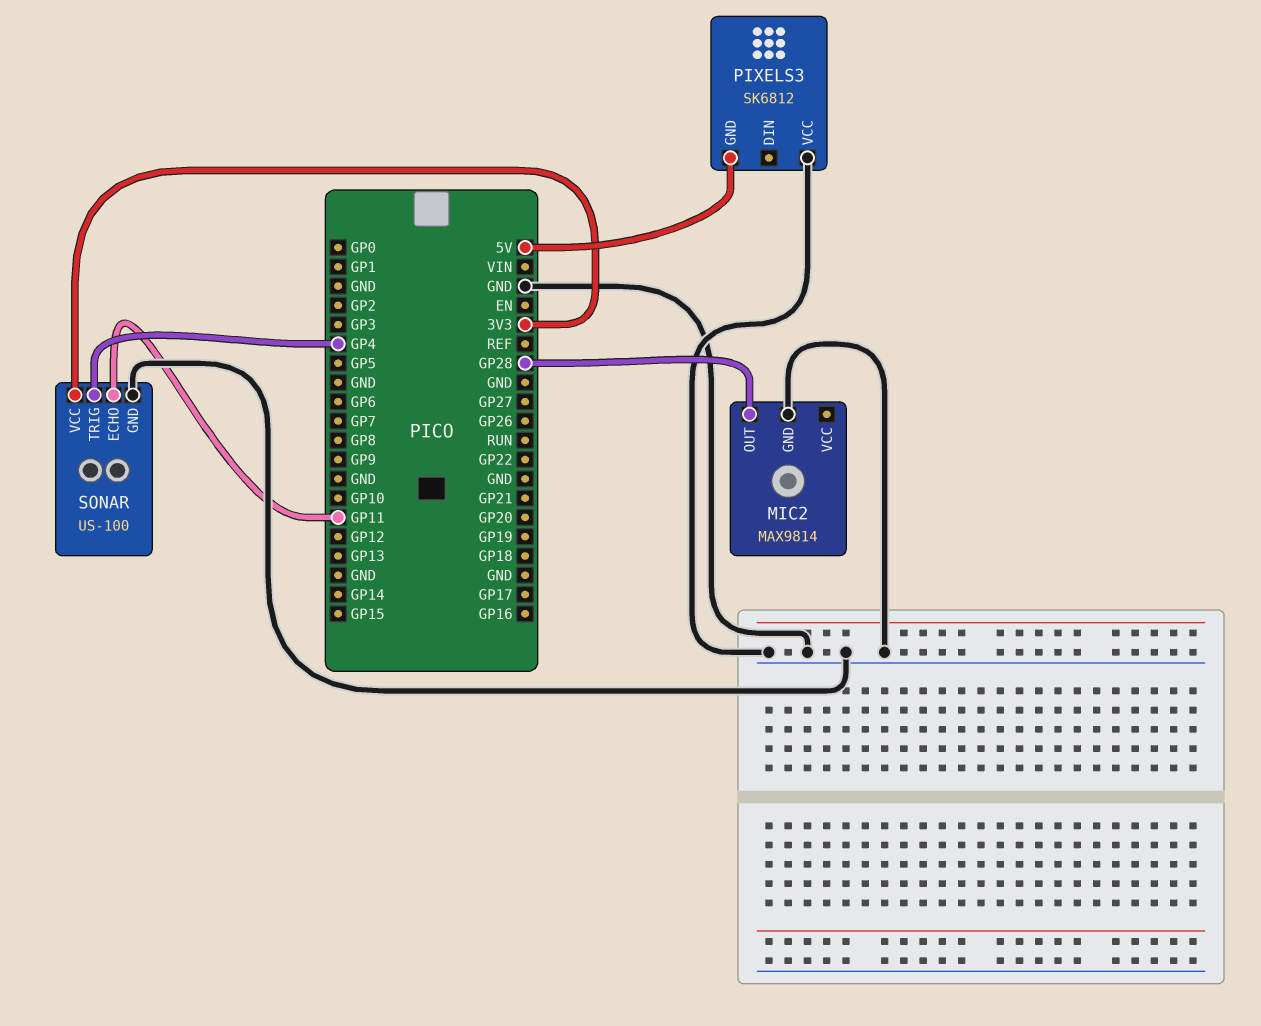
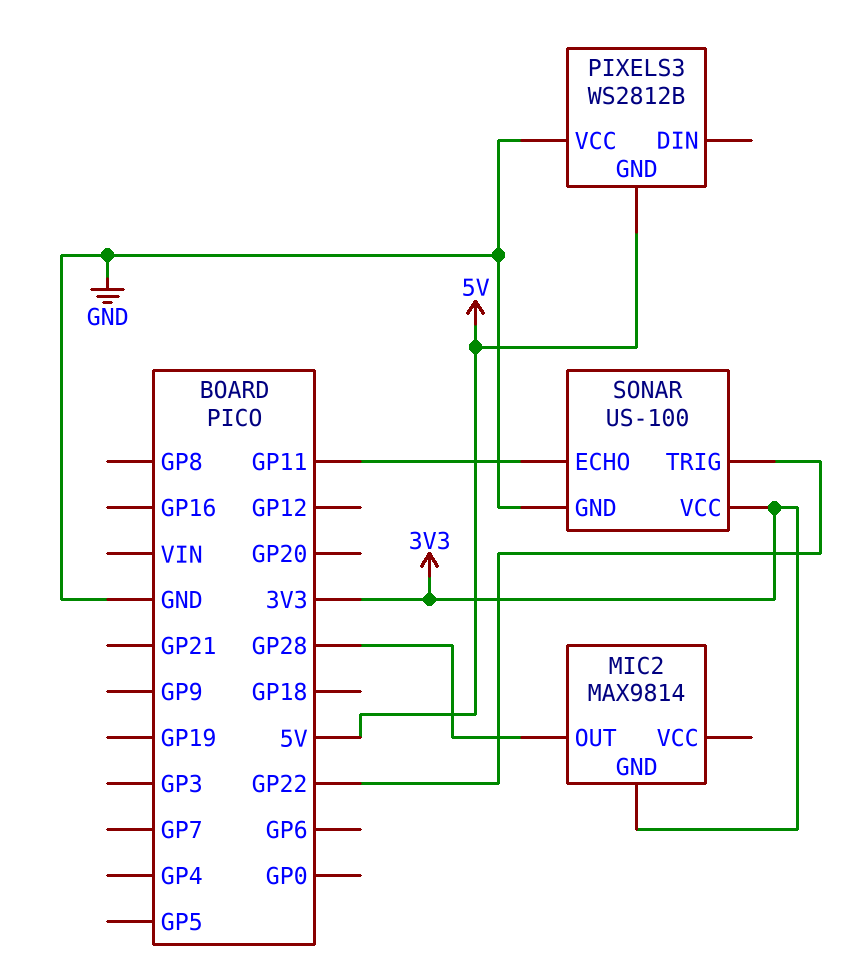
MIC2 pin GND: GND -> 3V3
PIXELS3: SK6812 -> WS2812B
SONAR pin TRIG: GP4 -> GP22

